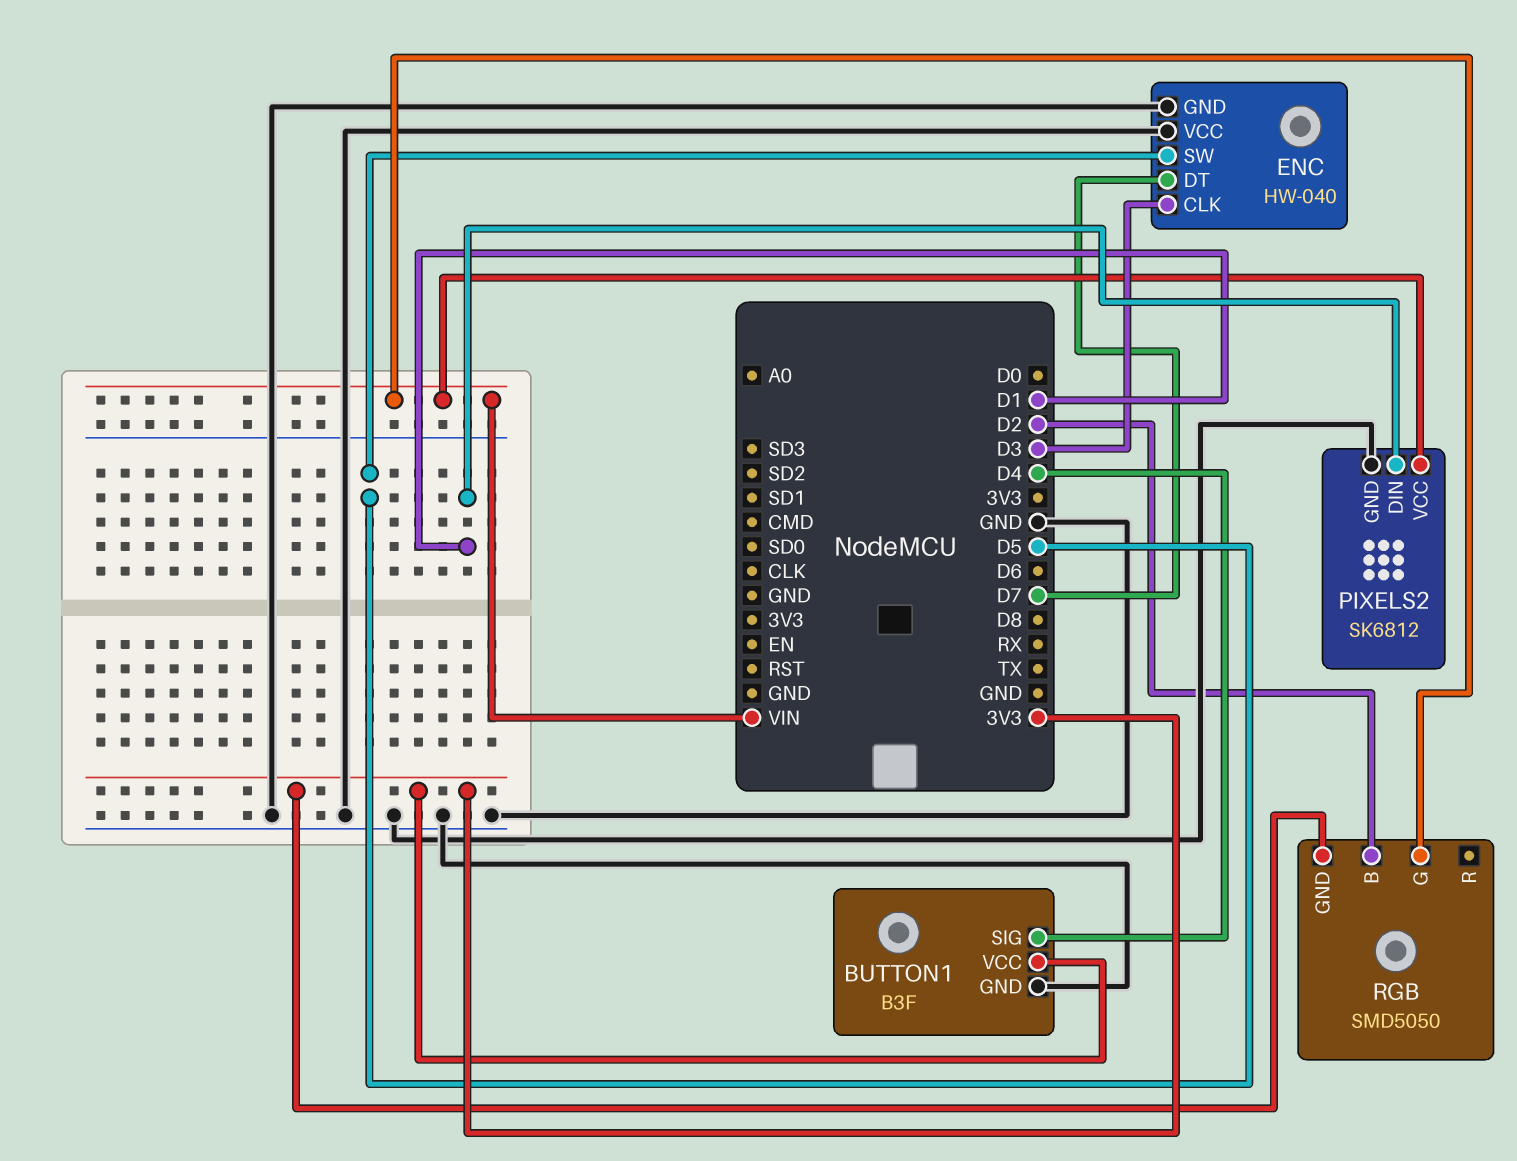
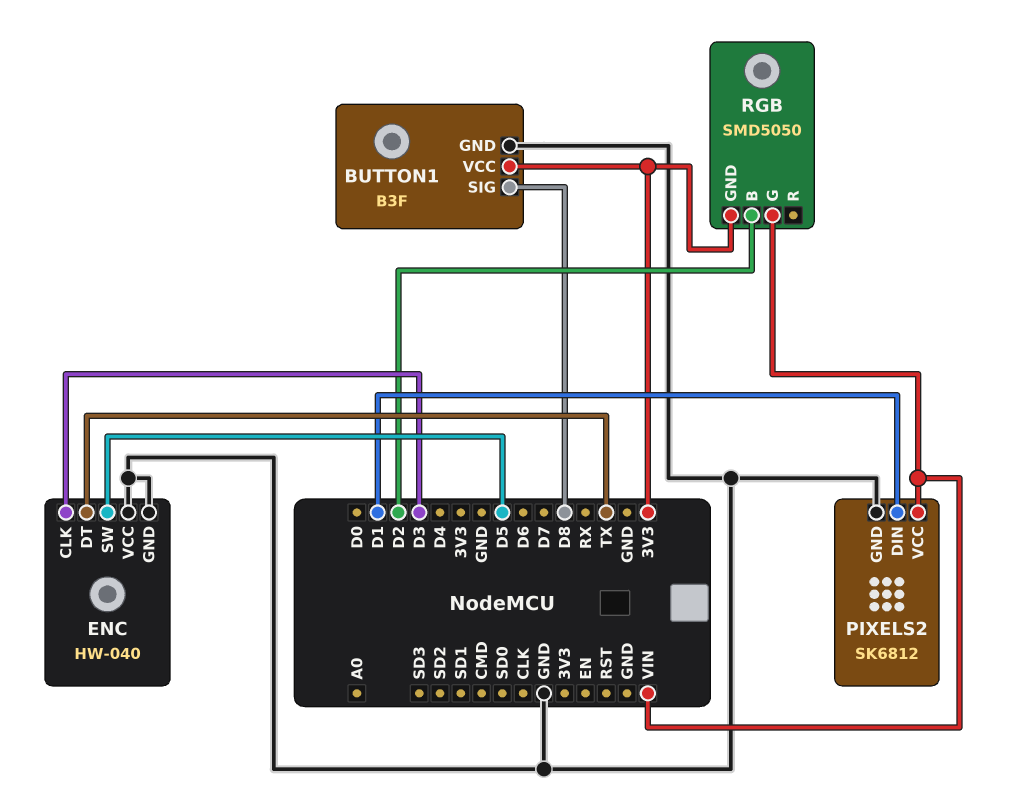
BUTTON1 pin SIG: D4 -> D8
ENC pin DT: D7 -> TX

